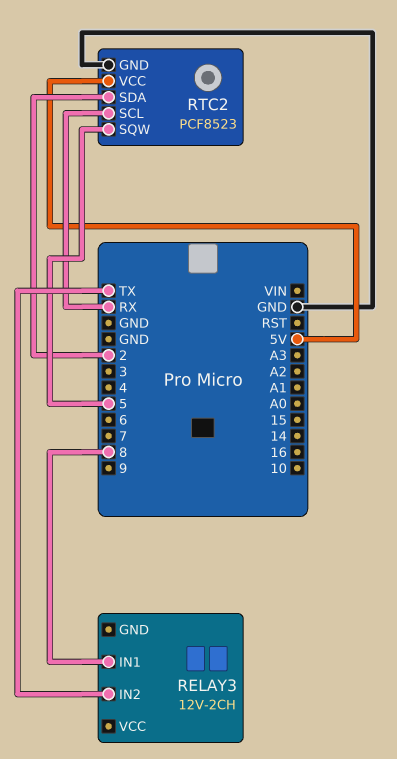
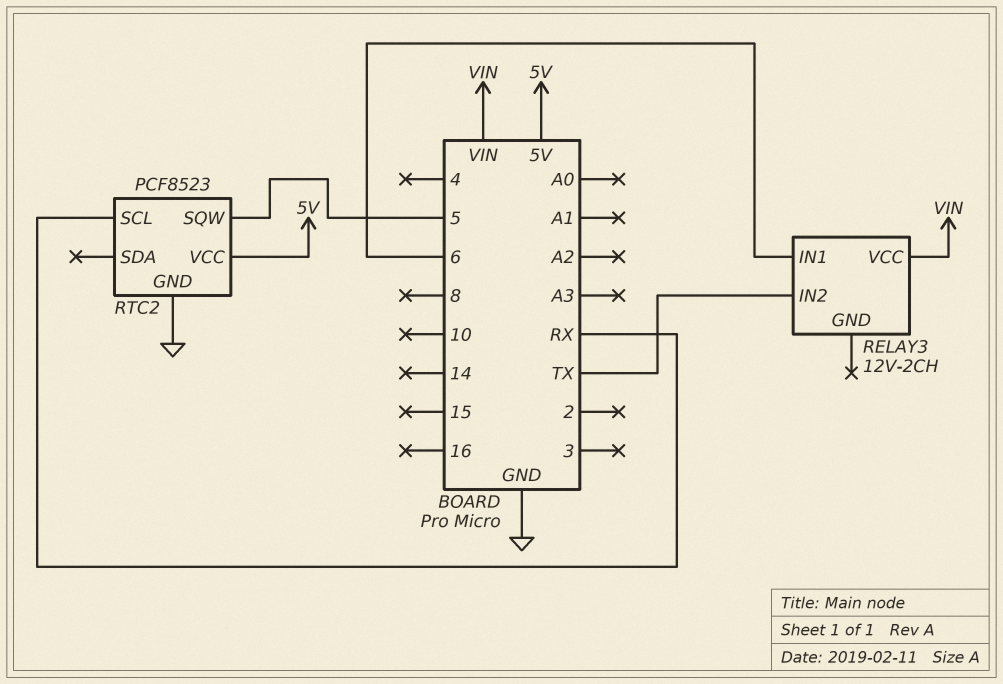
RELAY3 pin IN1: 8 -> 6
RELAY3 pin VCC: none -> VIN
RTC2 pin SDA: 2 -> none

